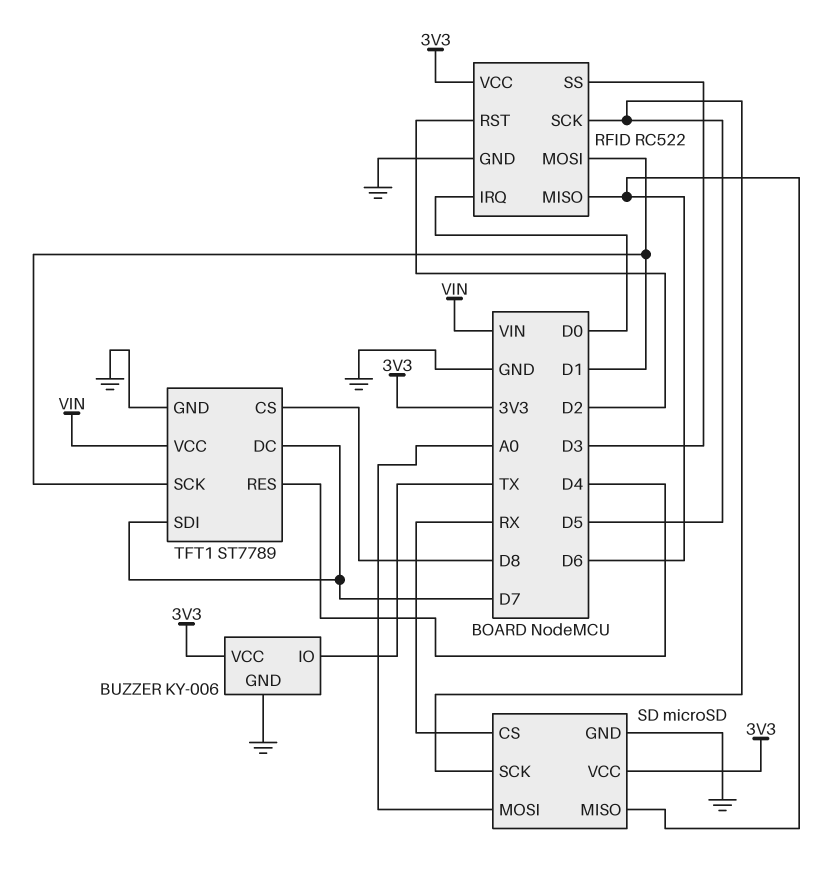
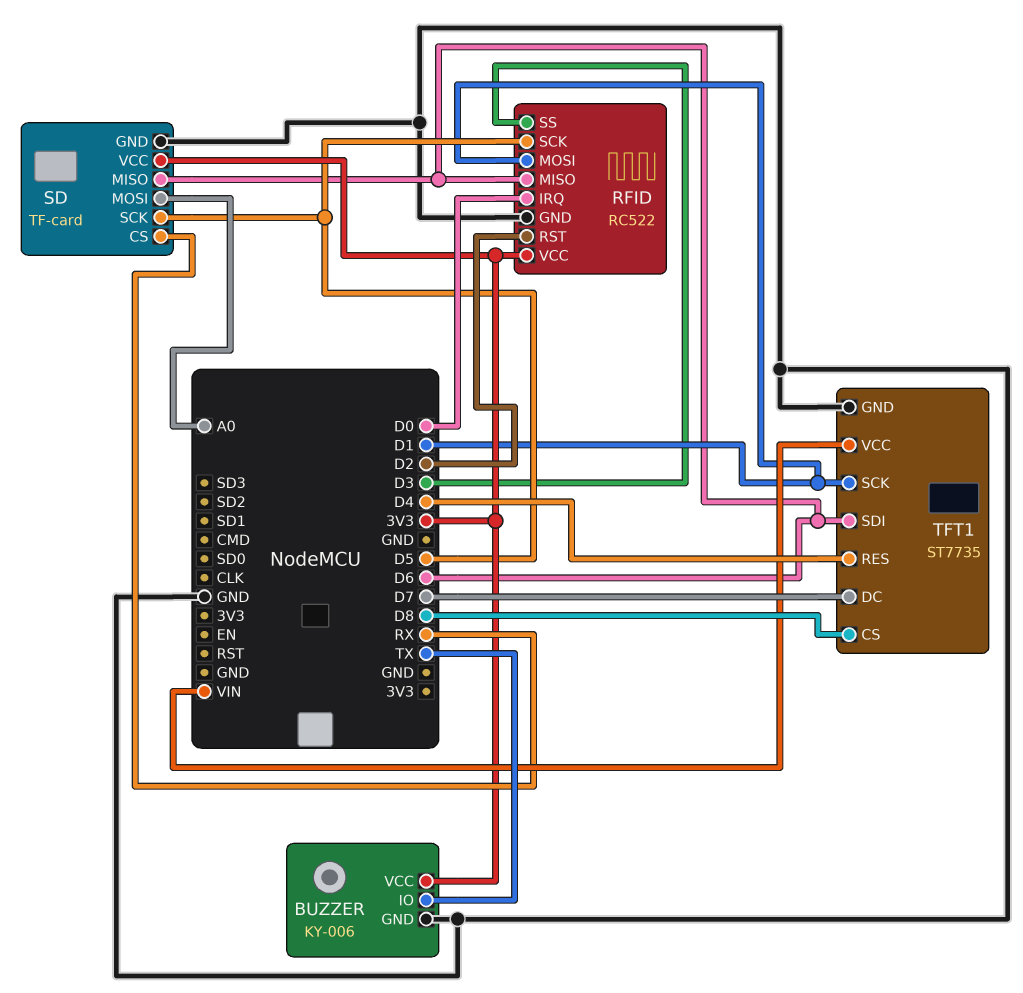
SD: microSD -> TF-card
TFT1: ST7789 -> ST7735
TFT1 pin SDI: D7 -> D6

